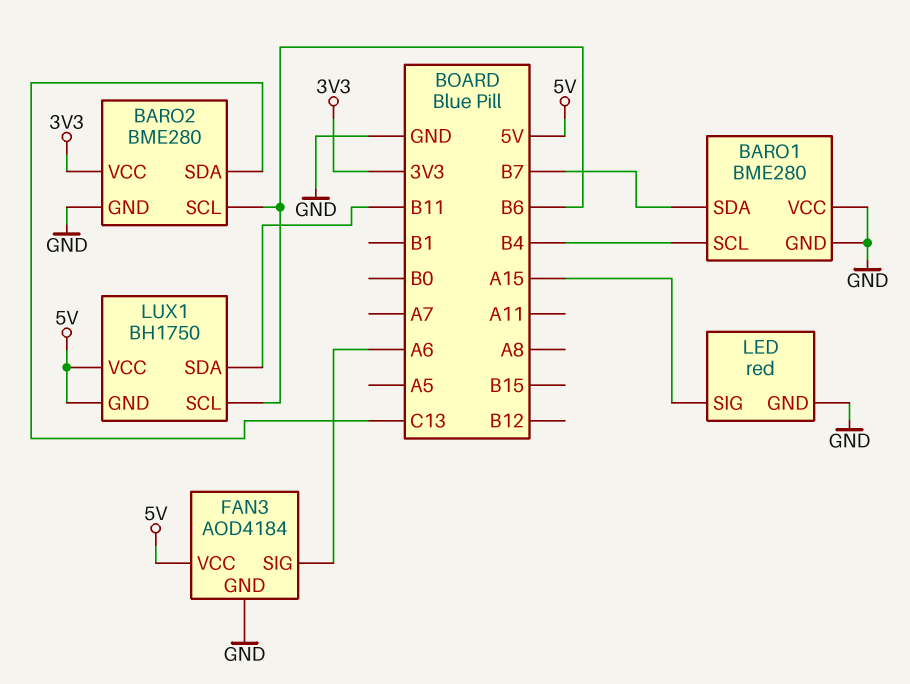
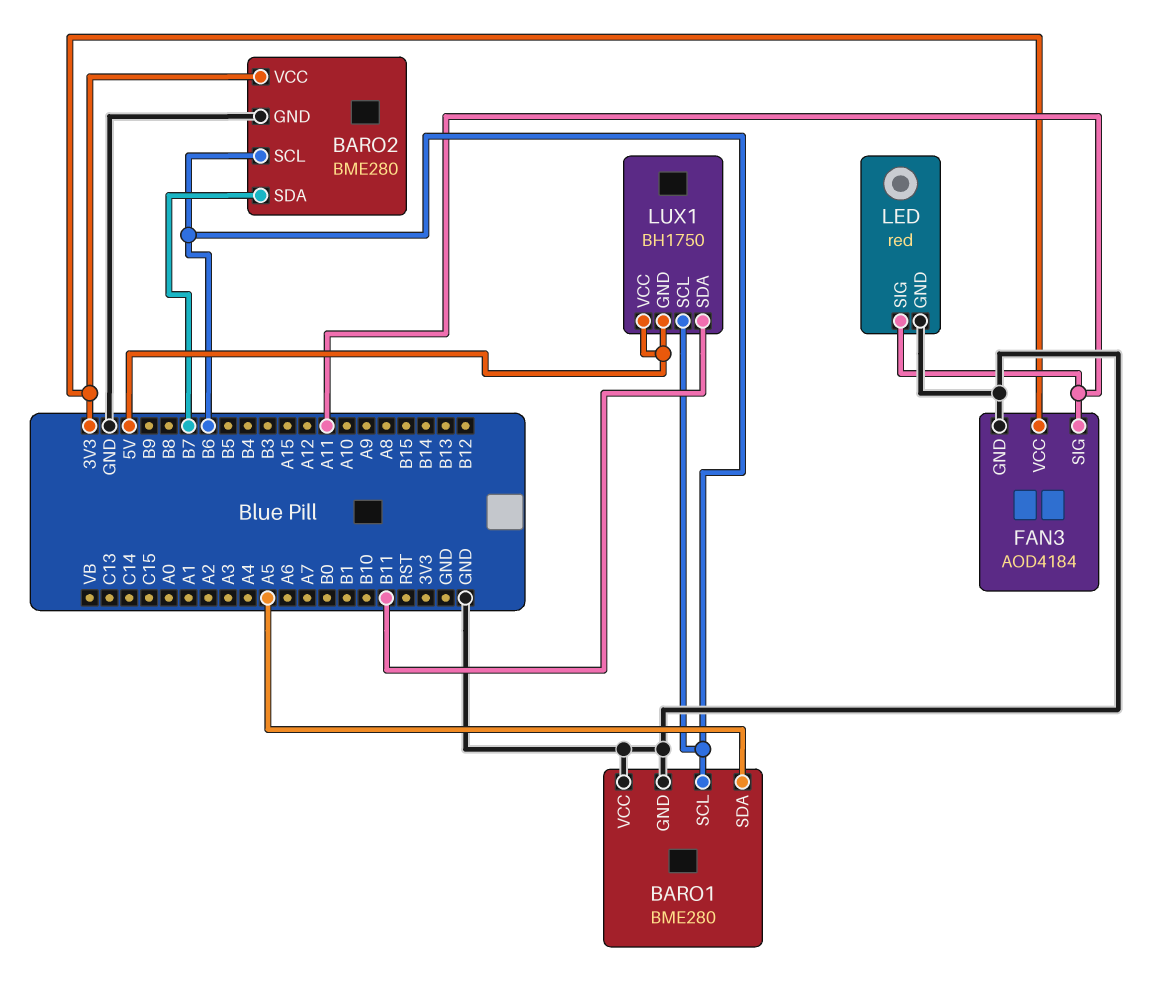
BARO1 pin SCL: B4 -> B6
BARO1 pin SDA: B7 -> A5
BARO2 pin SDA: C13 -> B7
FAN3 pin SIG: A6 -> A11
FAN3 pin VCC: 5V -> 3V3
LED pin SIG: A15 -> A11

